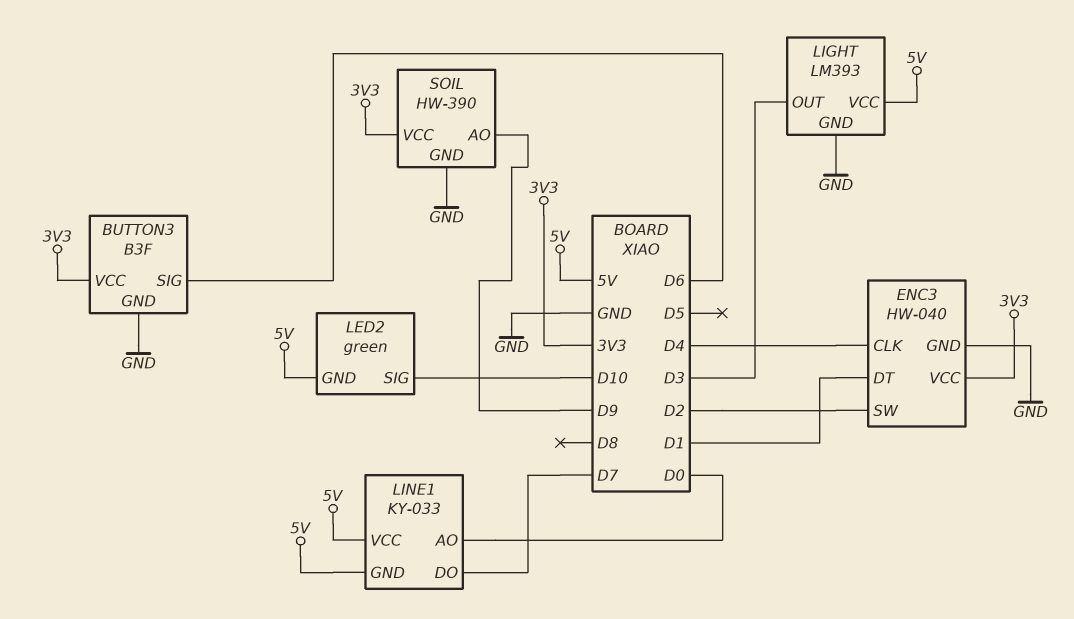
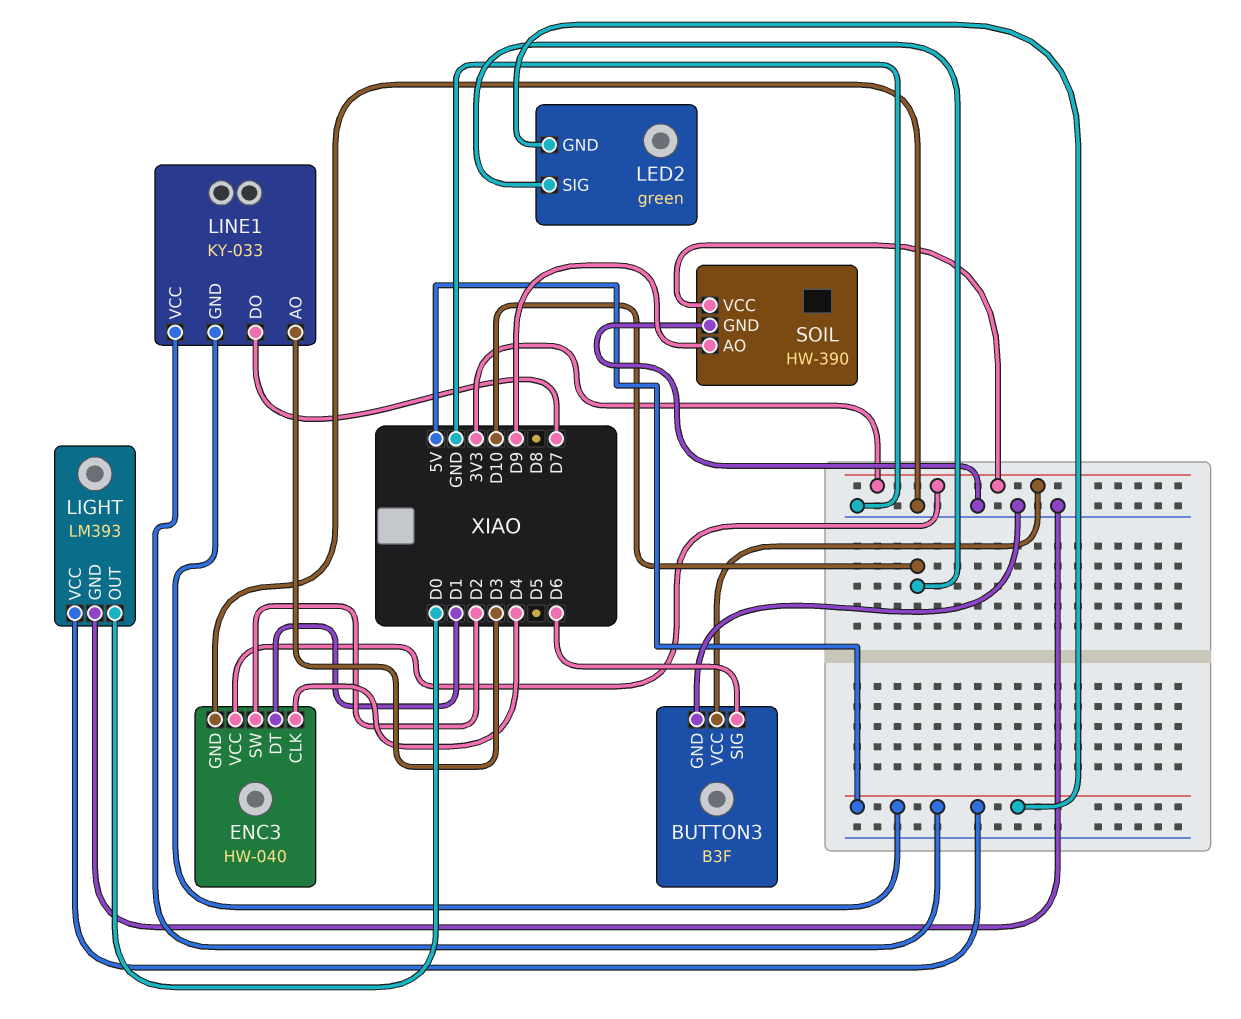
LIGHT pin OUT: D3 -> D0
LINE1 pin AO: D0 -> D3

